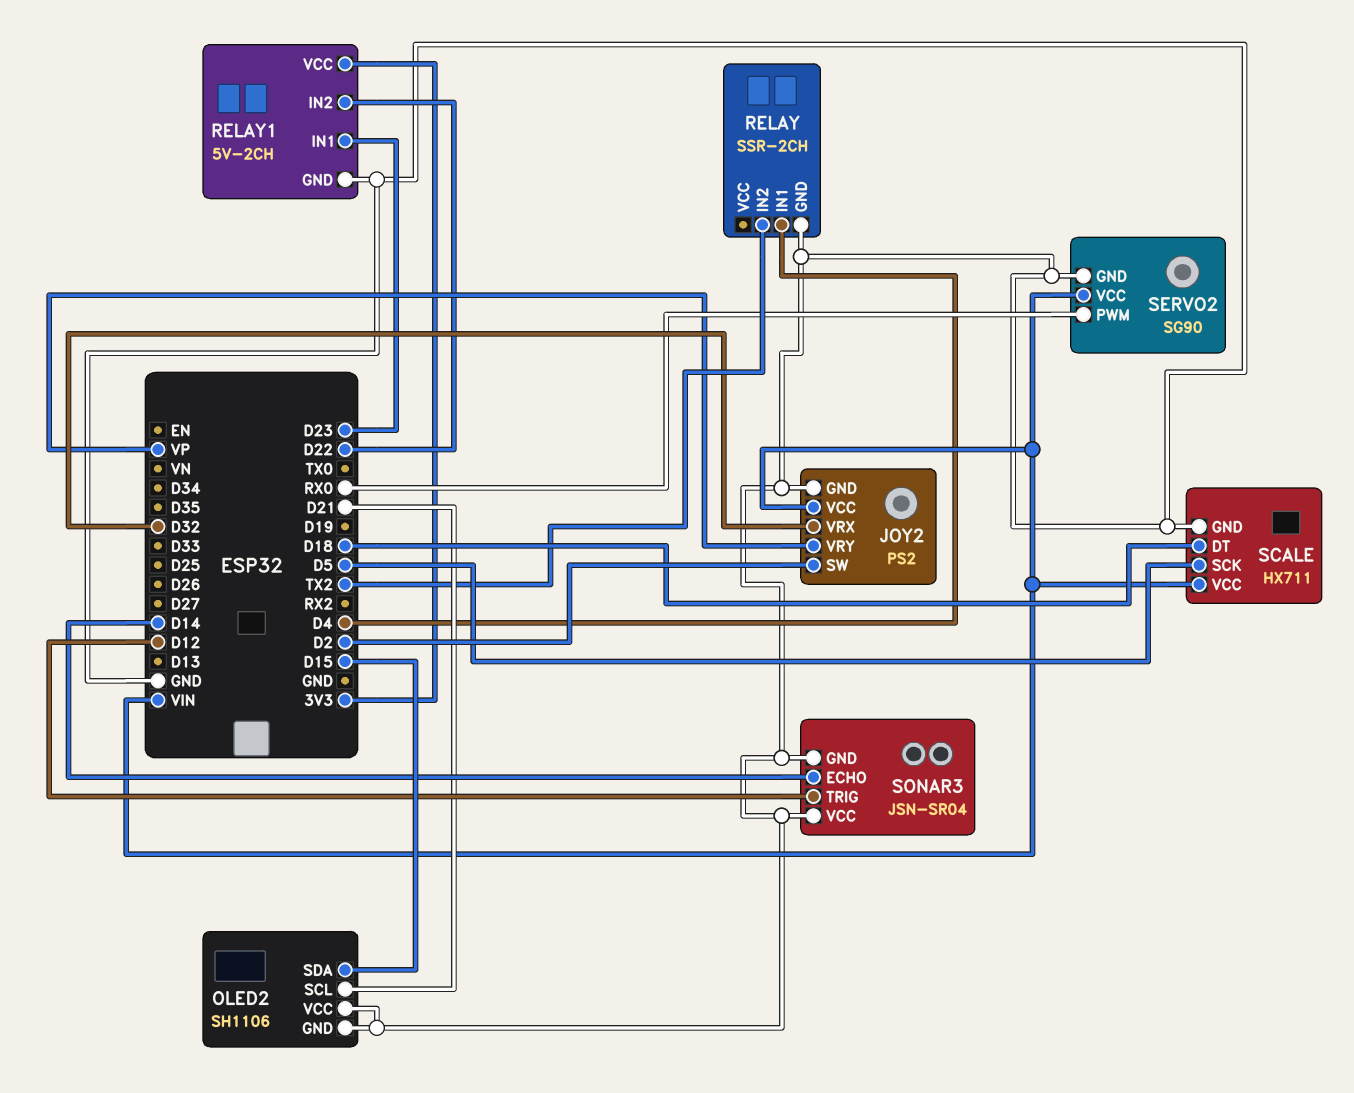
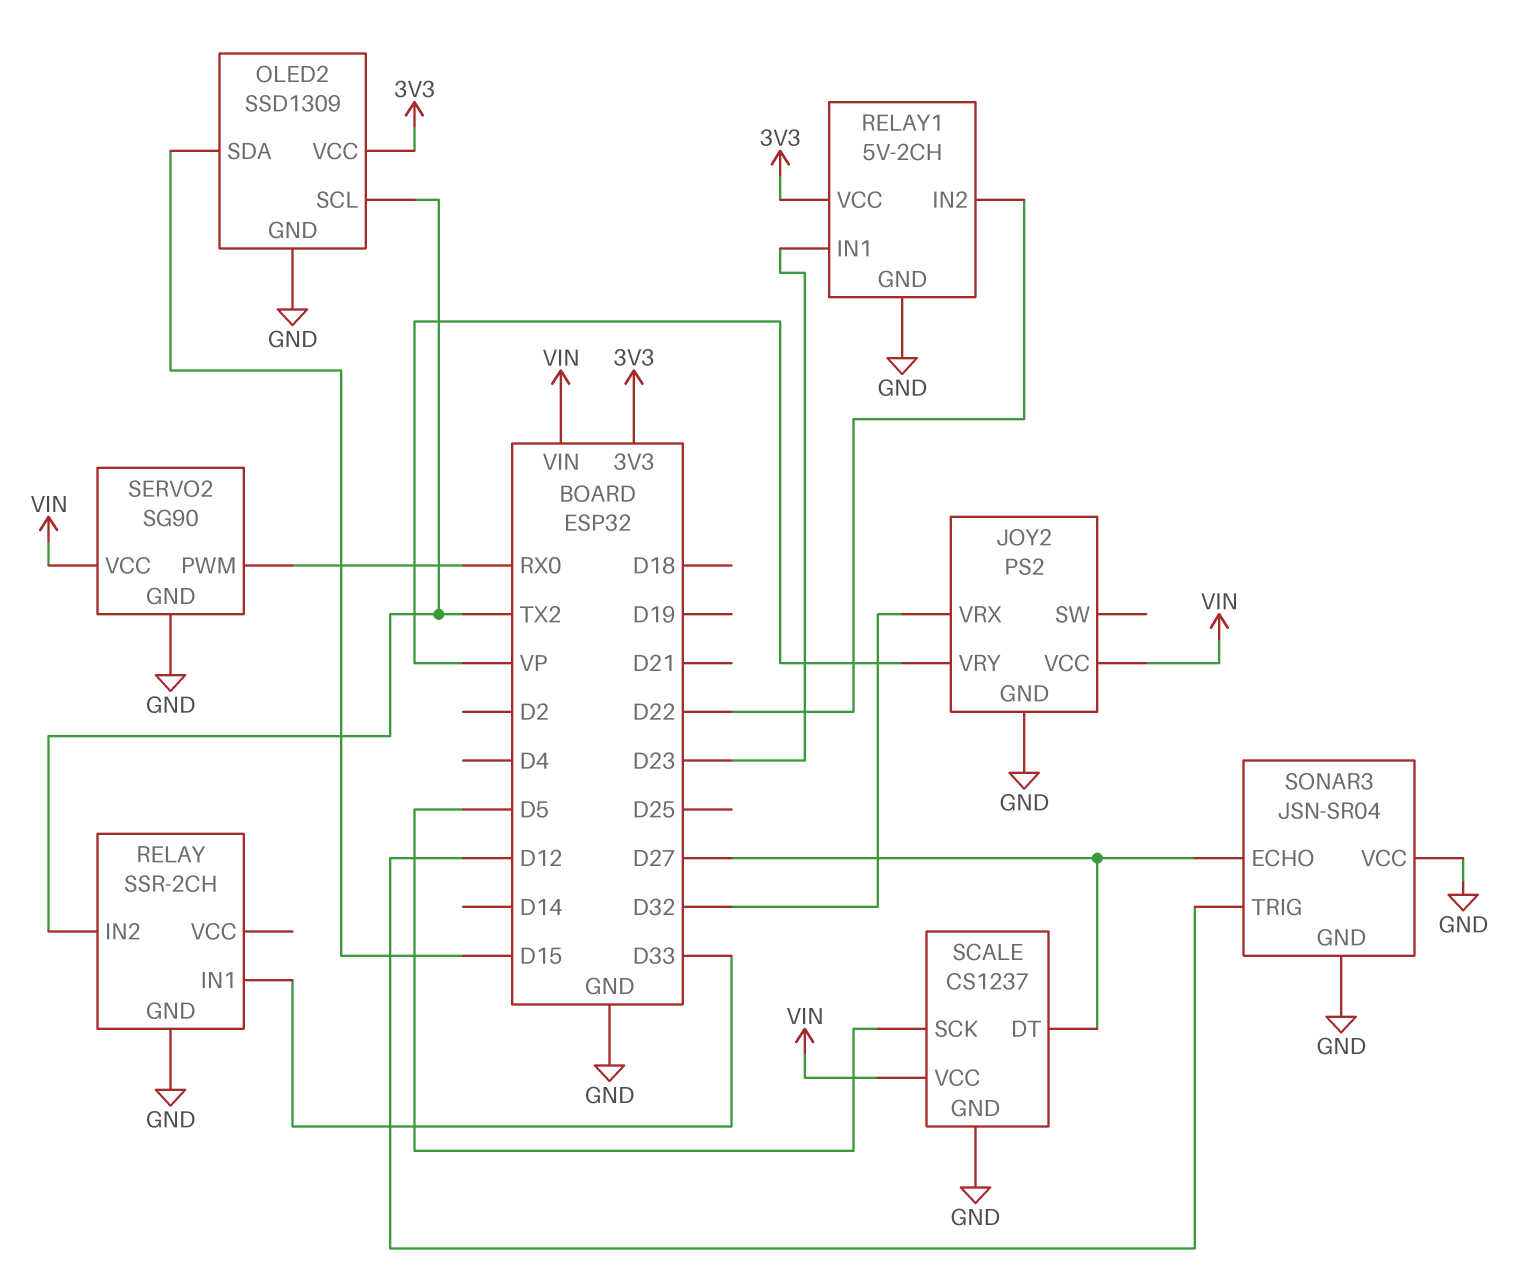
JOY2 pin SW: D2 -> none
OLED2: SH1106 -> SSD1309
OLED2 pin SCL: D21 -> TX2
OLED2 pin VCC: GND -> 3V3
RELAY pin IN1: D4 -> D33
SCALE: HX711 -> CS1237
SCALE pin DT: D18 -> D27
SONAR3 pin ECHO: D14 -> D27

